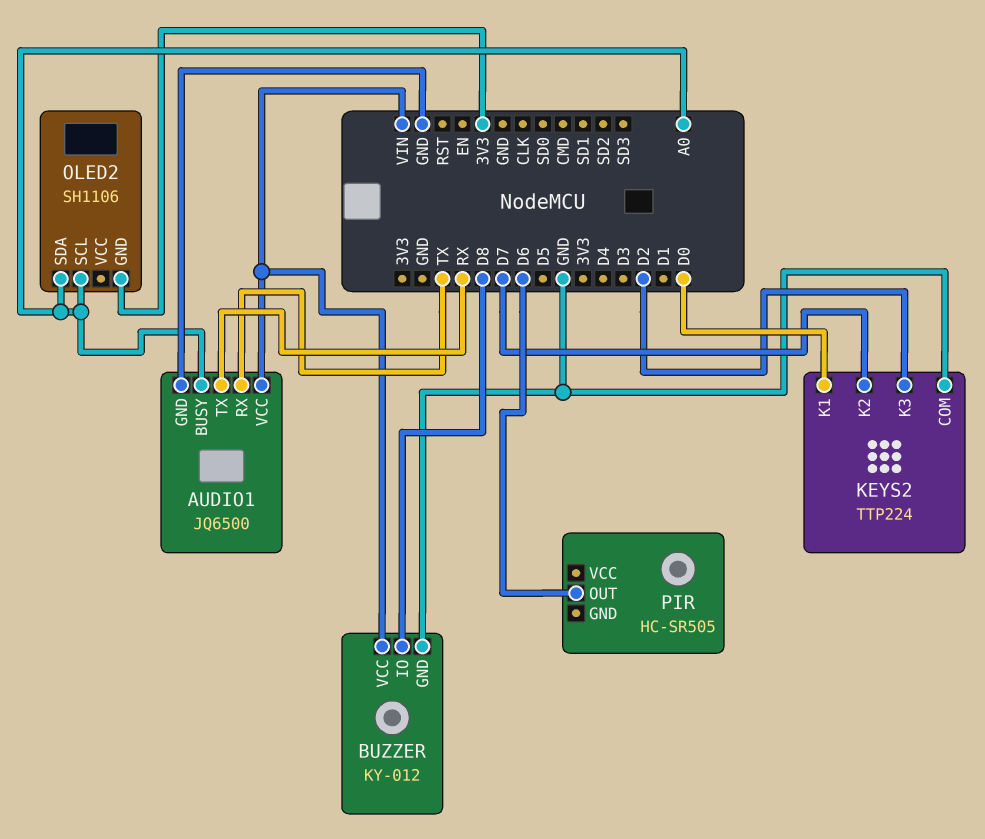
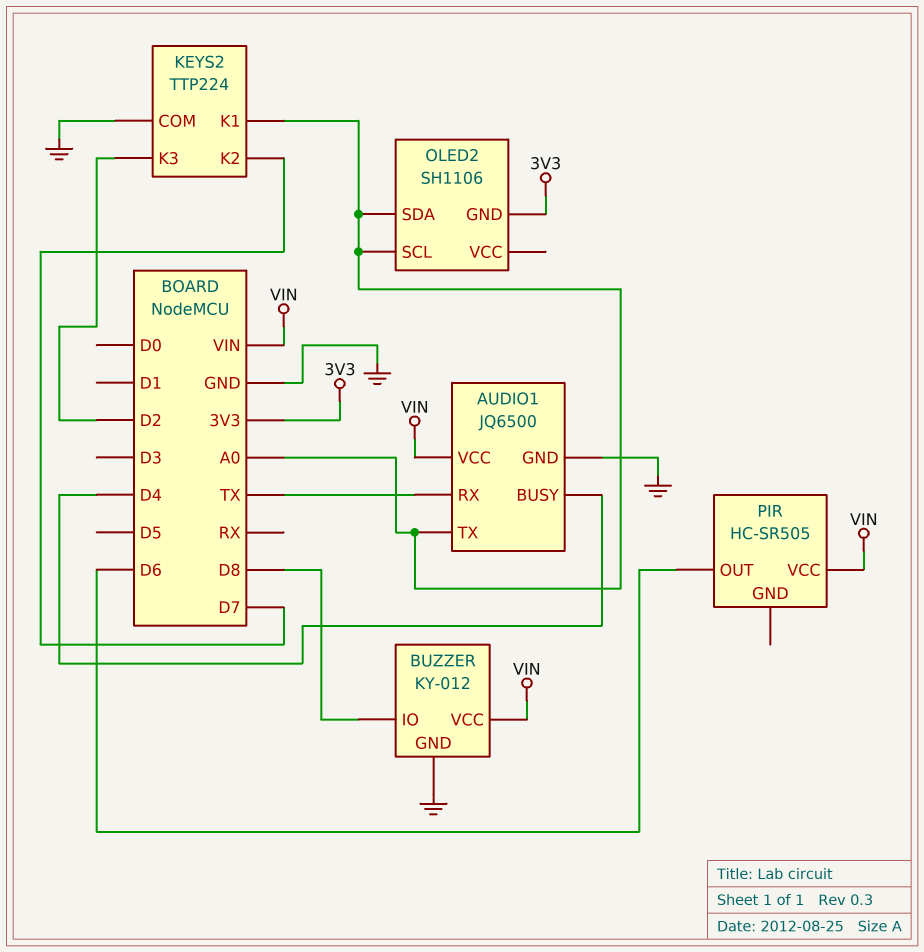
AUDIO1 pin BUSY: A0 -> D4
AUDIO1 pin TX: RX -> A0
KEYS2 pin K1: D0 -> A0
PIR pin VCC: none -> VIN

